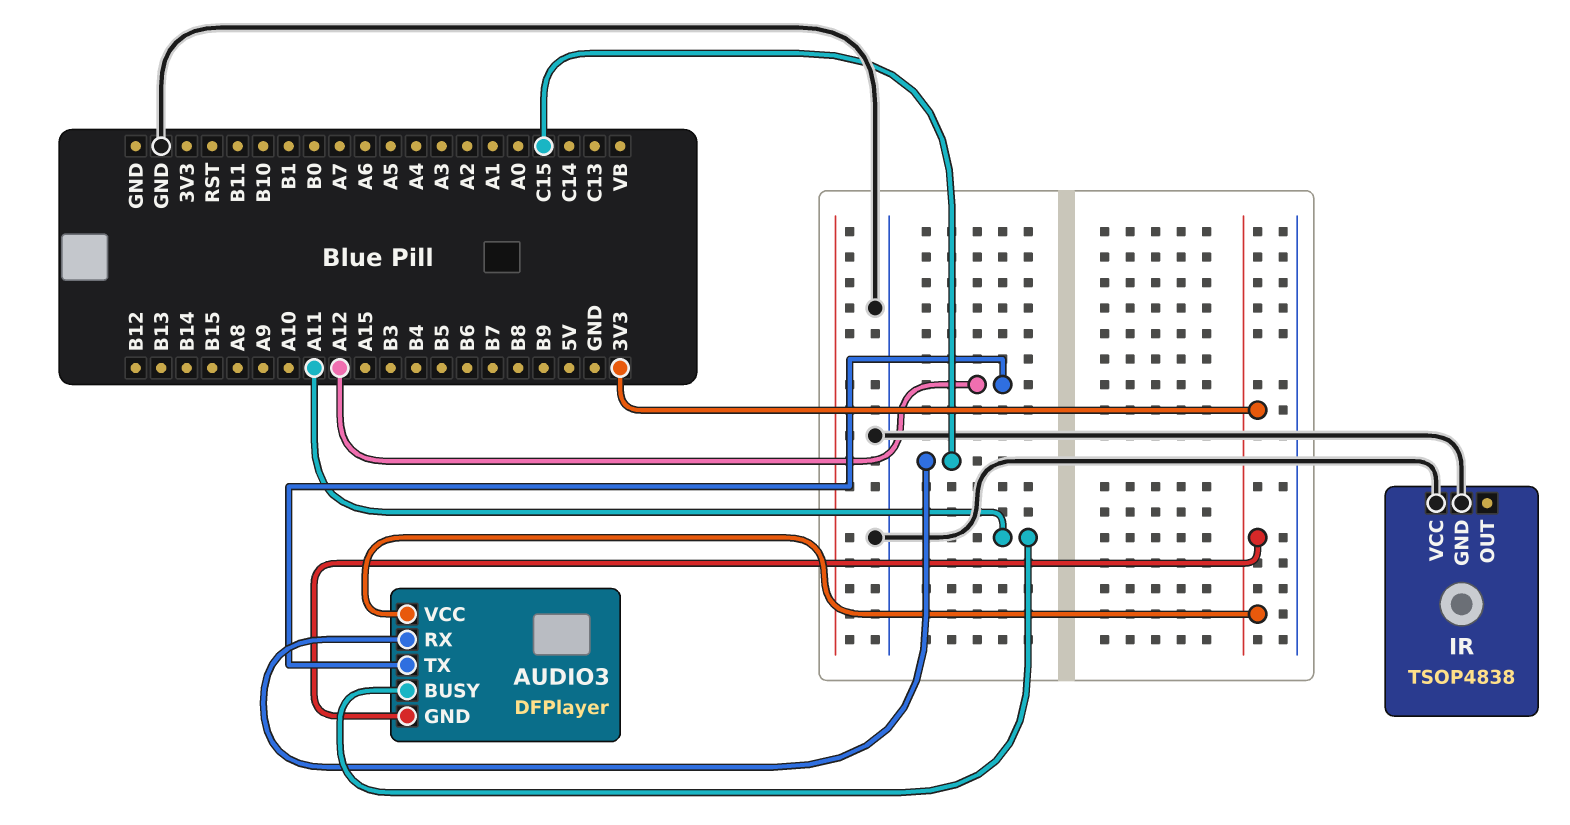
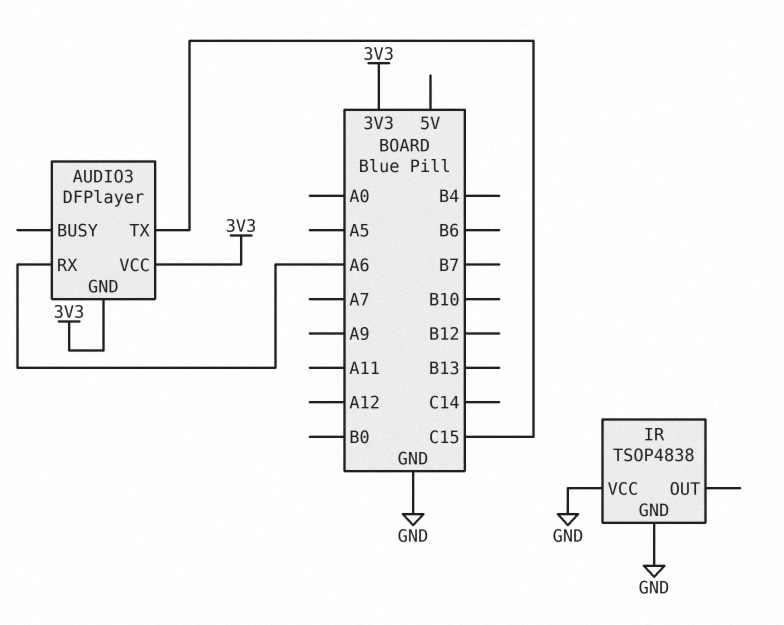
AUDIO3 pin BUSY: A11 -> none
AUDIO3 pin RX: C15 -> A6
AUDIO3 pin TX: A12 -> C15

